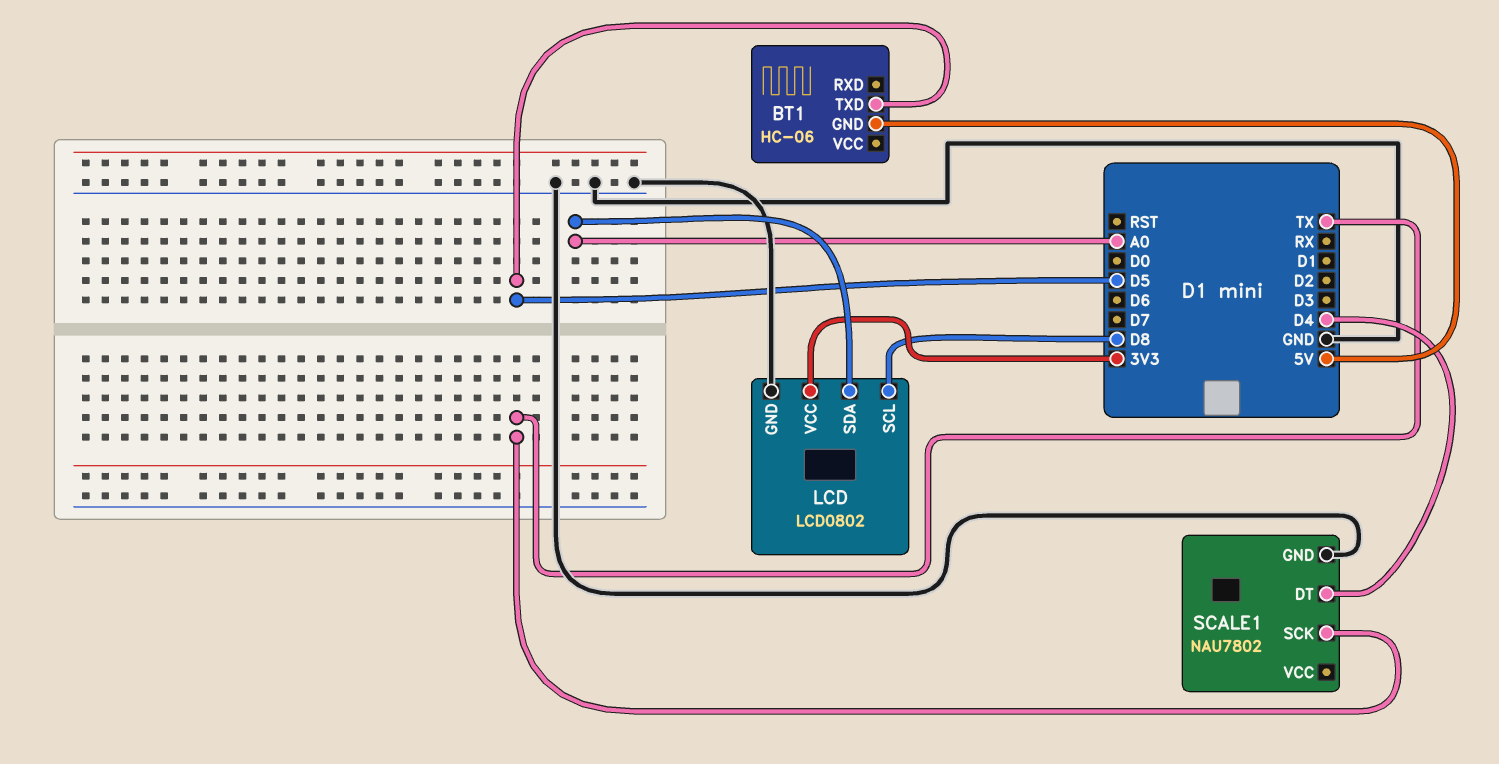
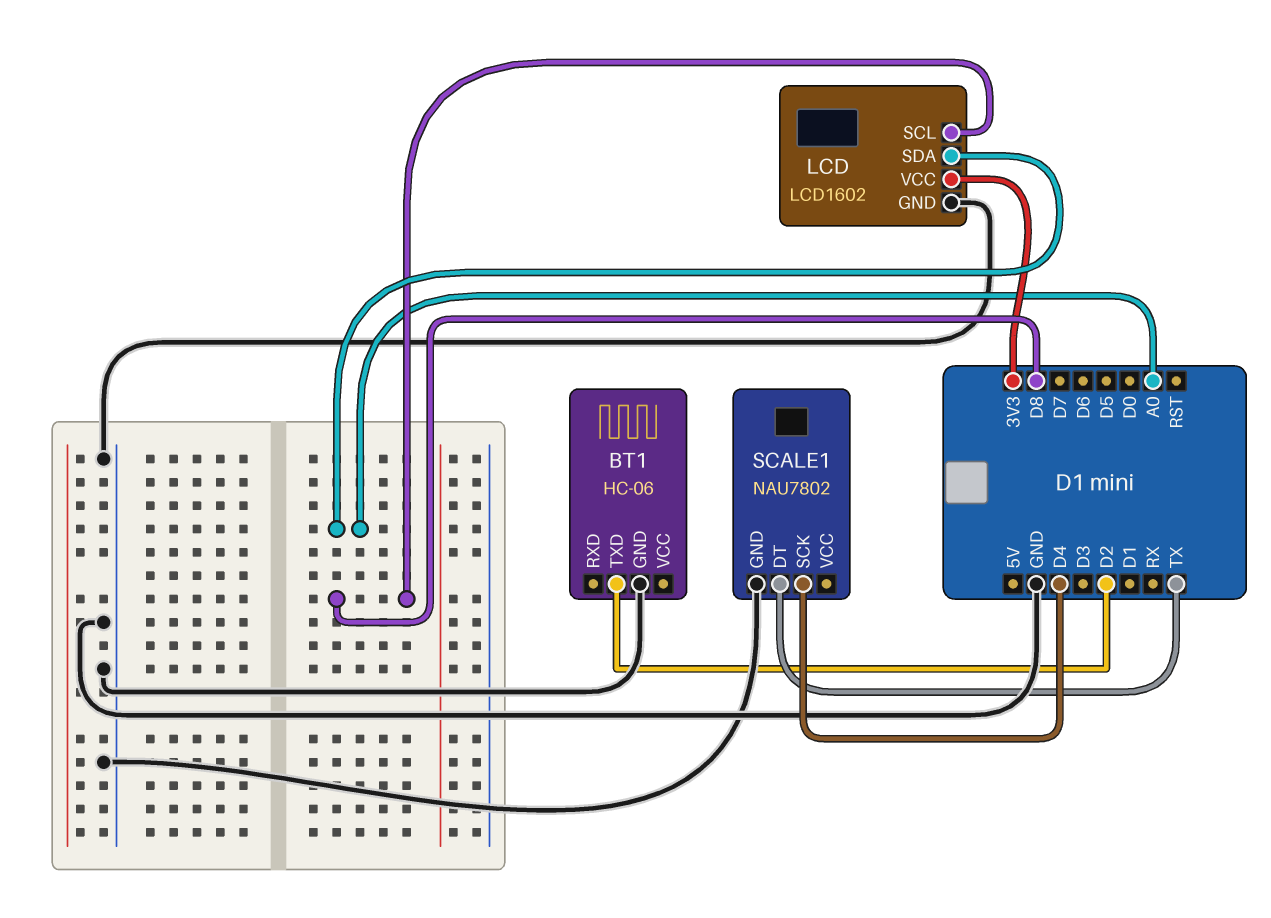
BT1 pin GND: 5V -> GND
BT1 pin TXD: D5 -> D2
LCD: LCD0802 -> LCD1602
SCALE1 pin DT: D4 -> TX
SCALE1 pin SCK: TX -> D4

